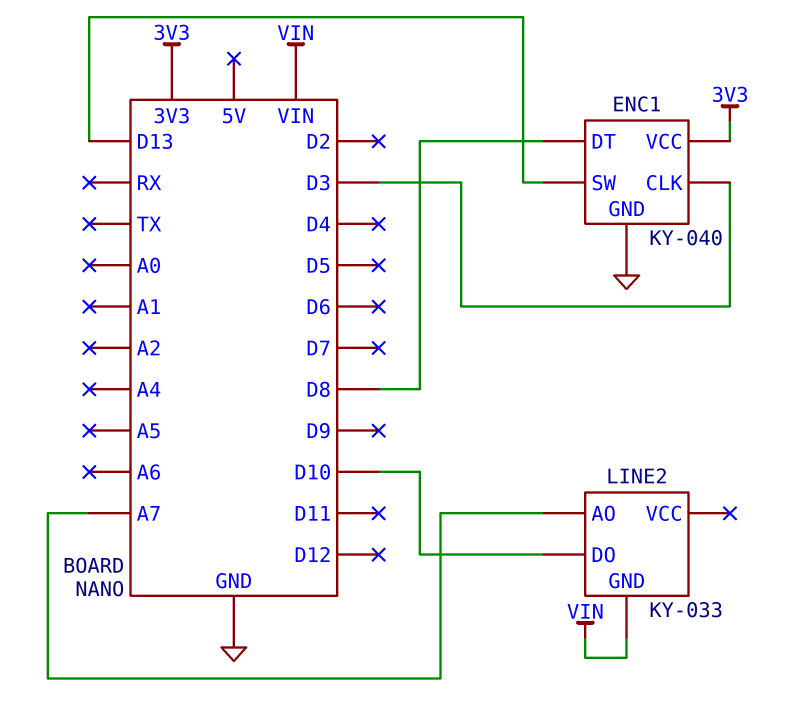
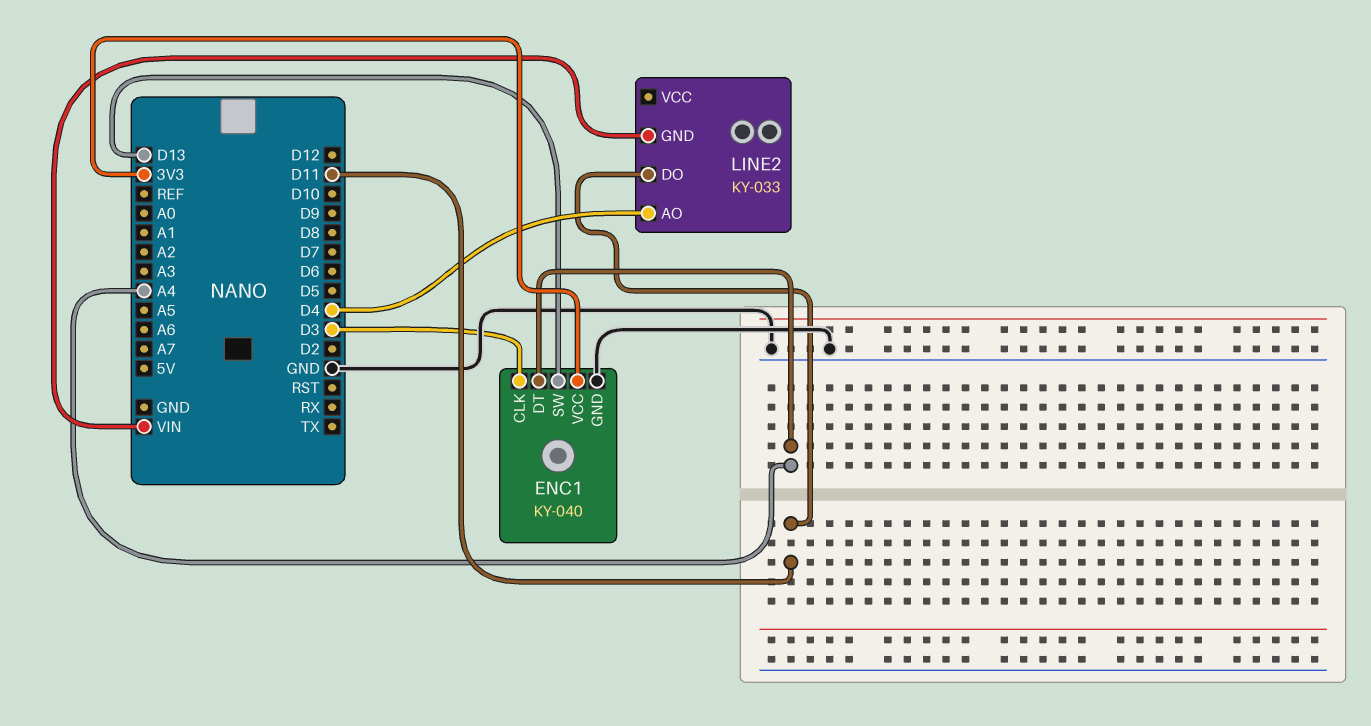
ENC1 pin DT: D8 -> A4
LINE2 pin AO: A7 -> D4
LINE2 pin DO: D10 -> D11

